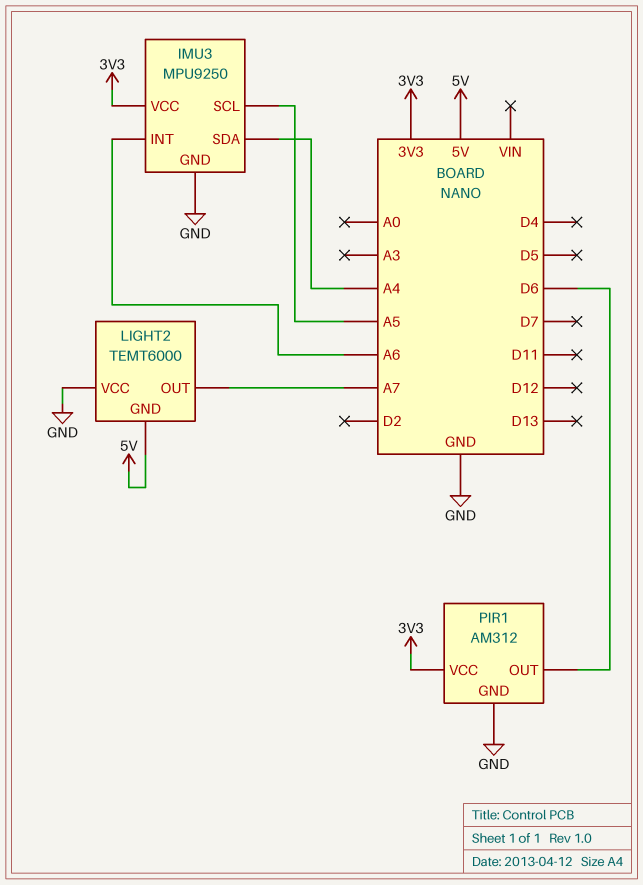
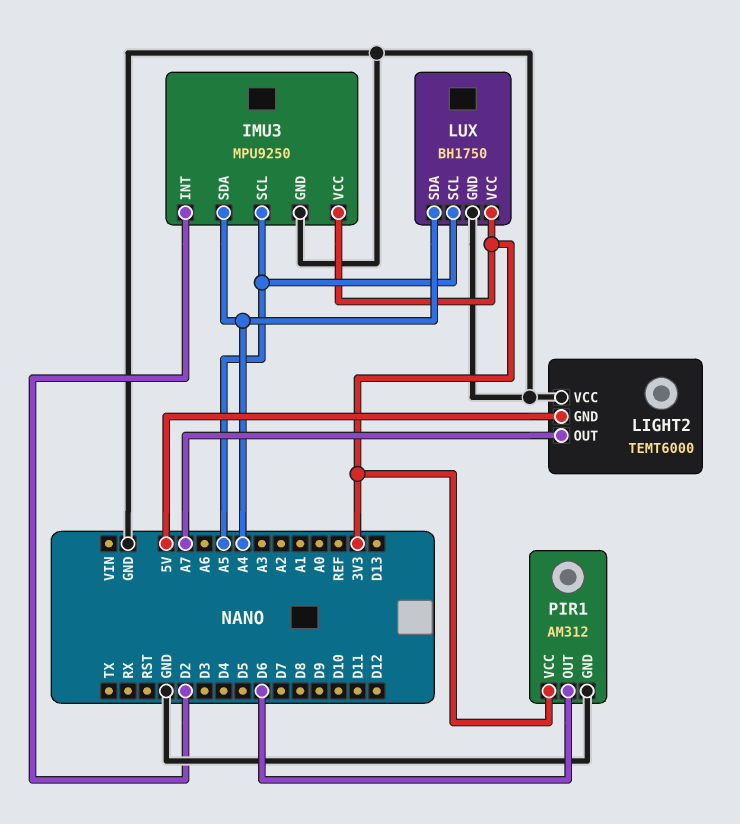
IMU3 pin INT: A6 -> D2
LUX: none -> BH1750
LUX pin GND: none -> GND
LUX pin SCL: none -> A5
LUX pin SDA: none -> A4
LUX pin VCC: none -> 3V3

